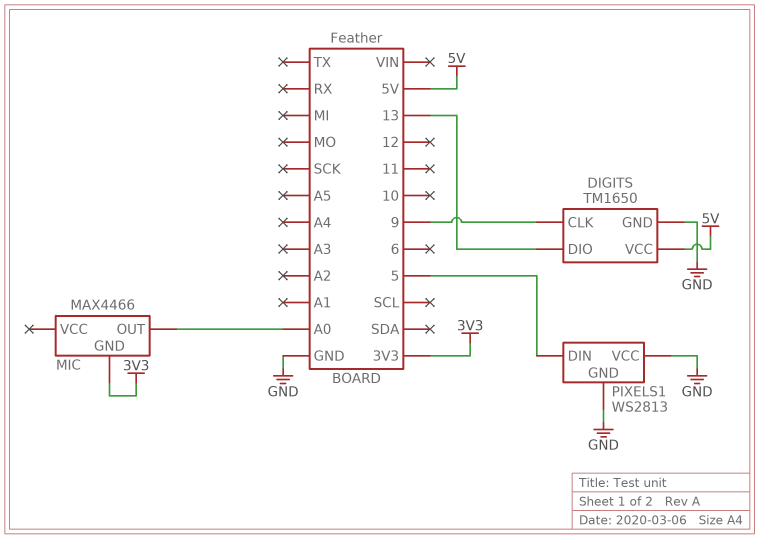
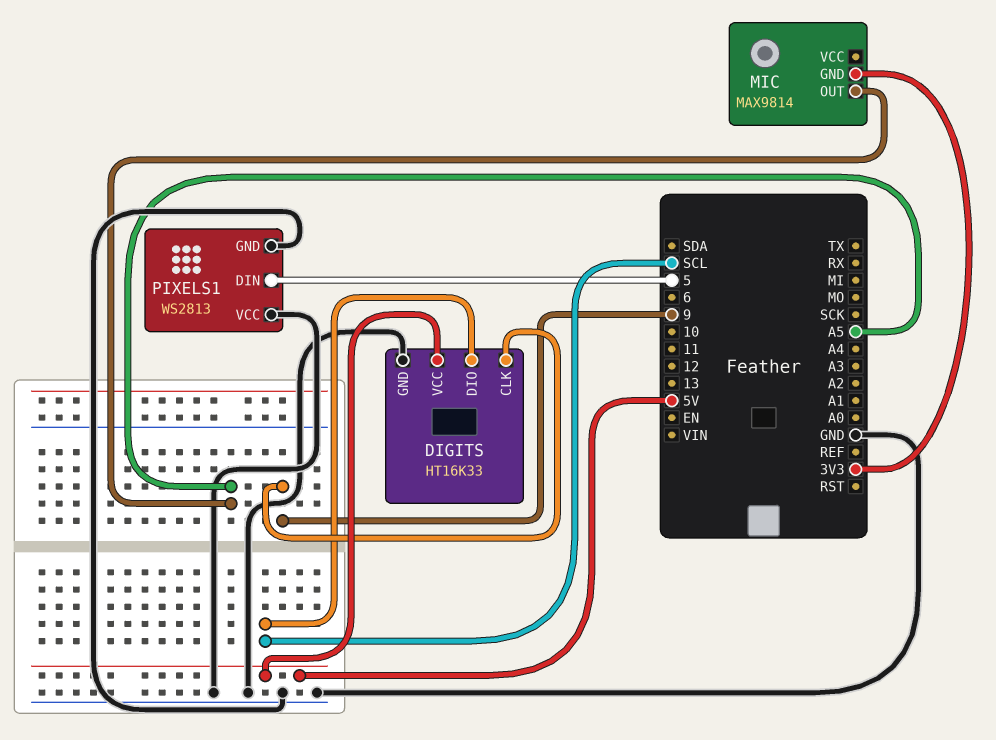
DIGITS: TM1650 -> HT16K33
DIGITS pin DIO: 13 -> SCL
MIC: MAX4466 -> MAX9814
MIC pin OUT: A0 -> A5

